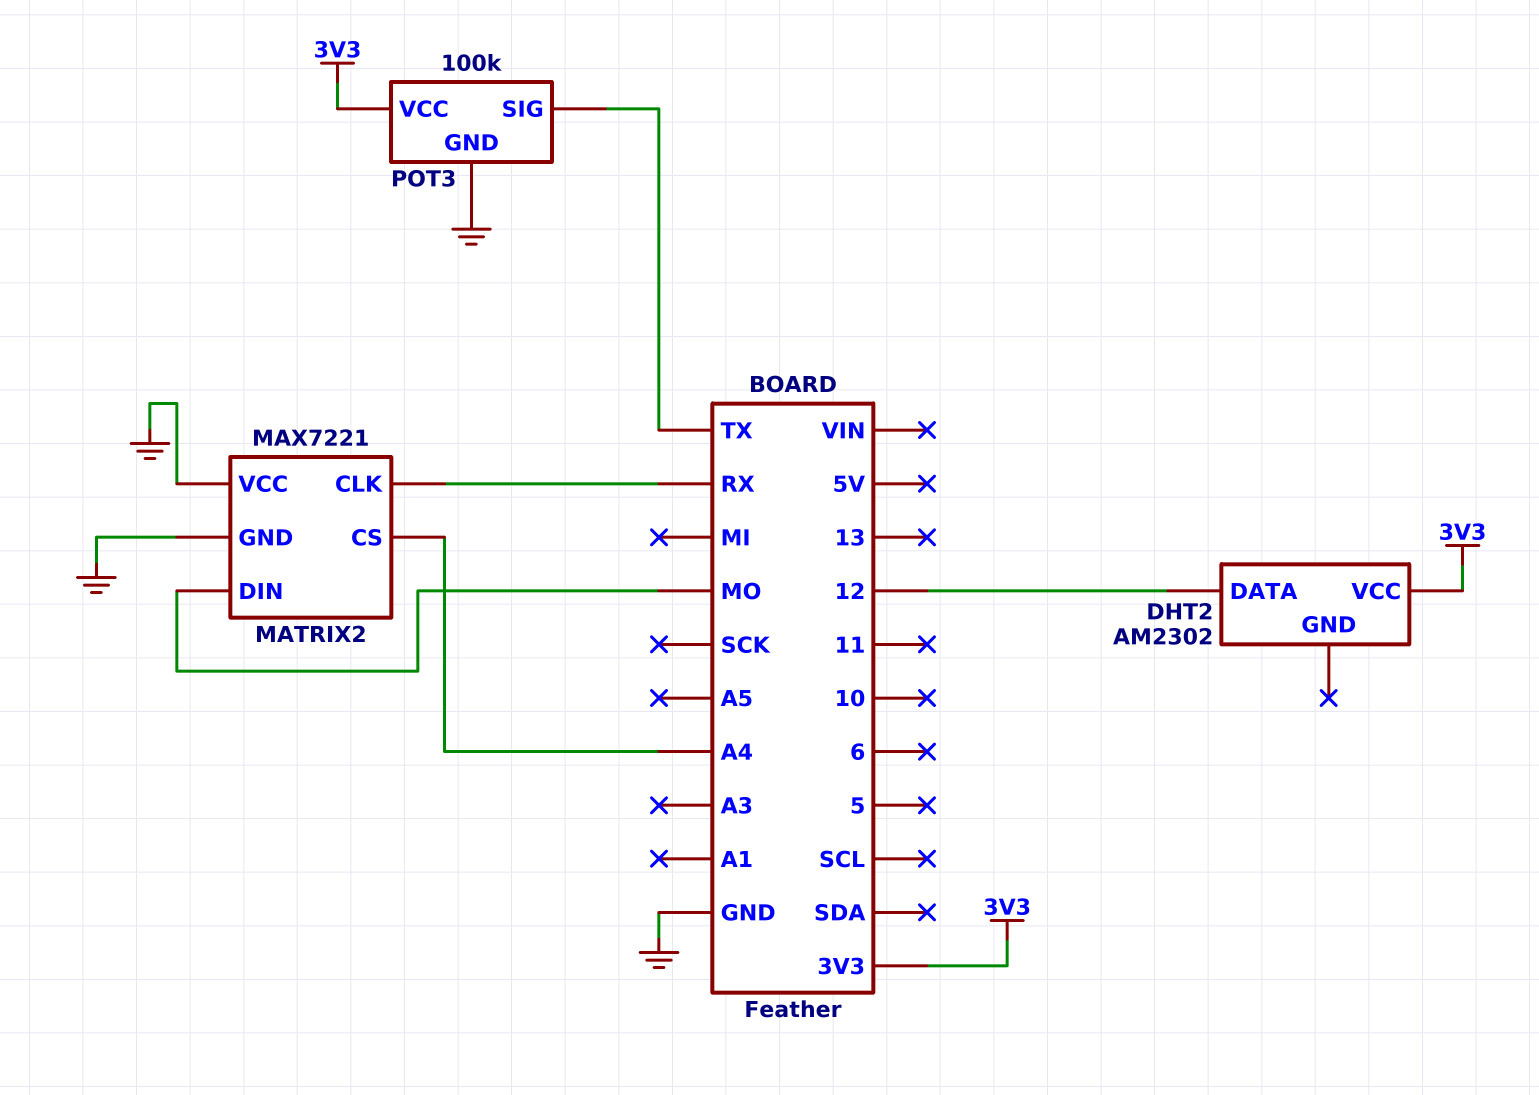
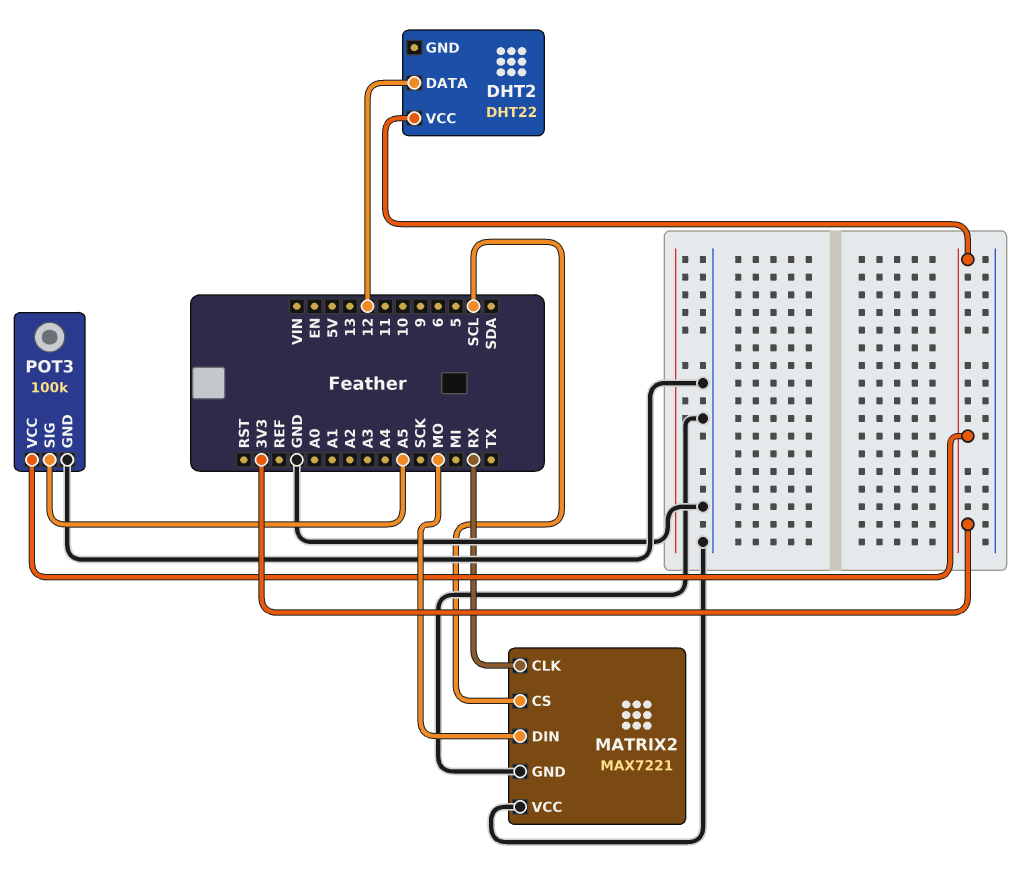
DHT2: AM2302 -> DHT22
MATRIX2 pin CS: A4 -> SCL
POT3 pin SIG: TX -> A5

